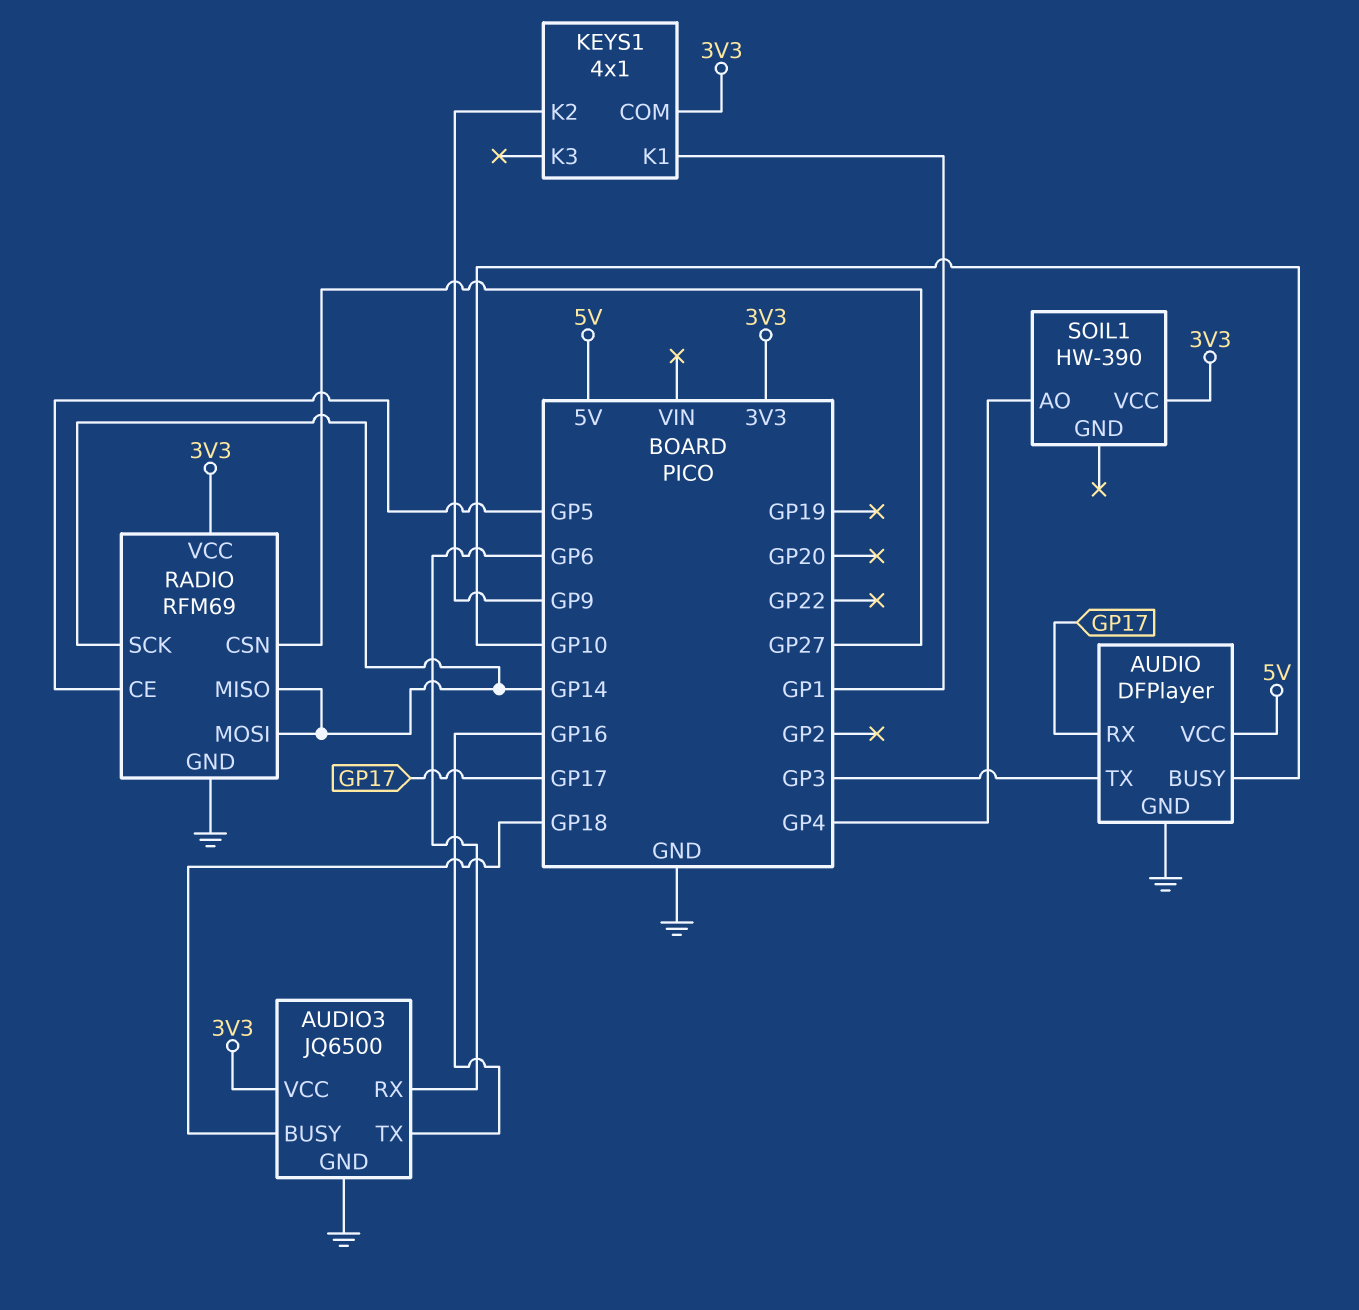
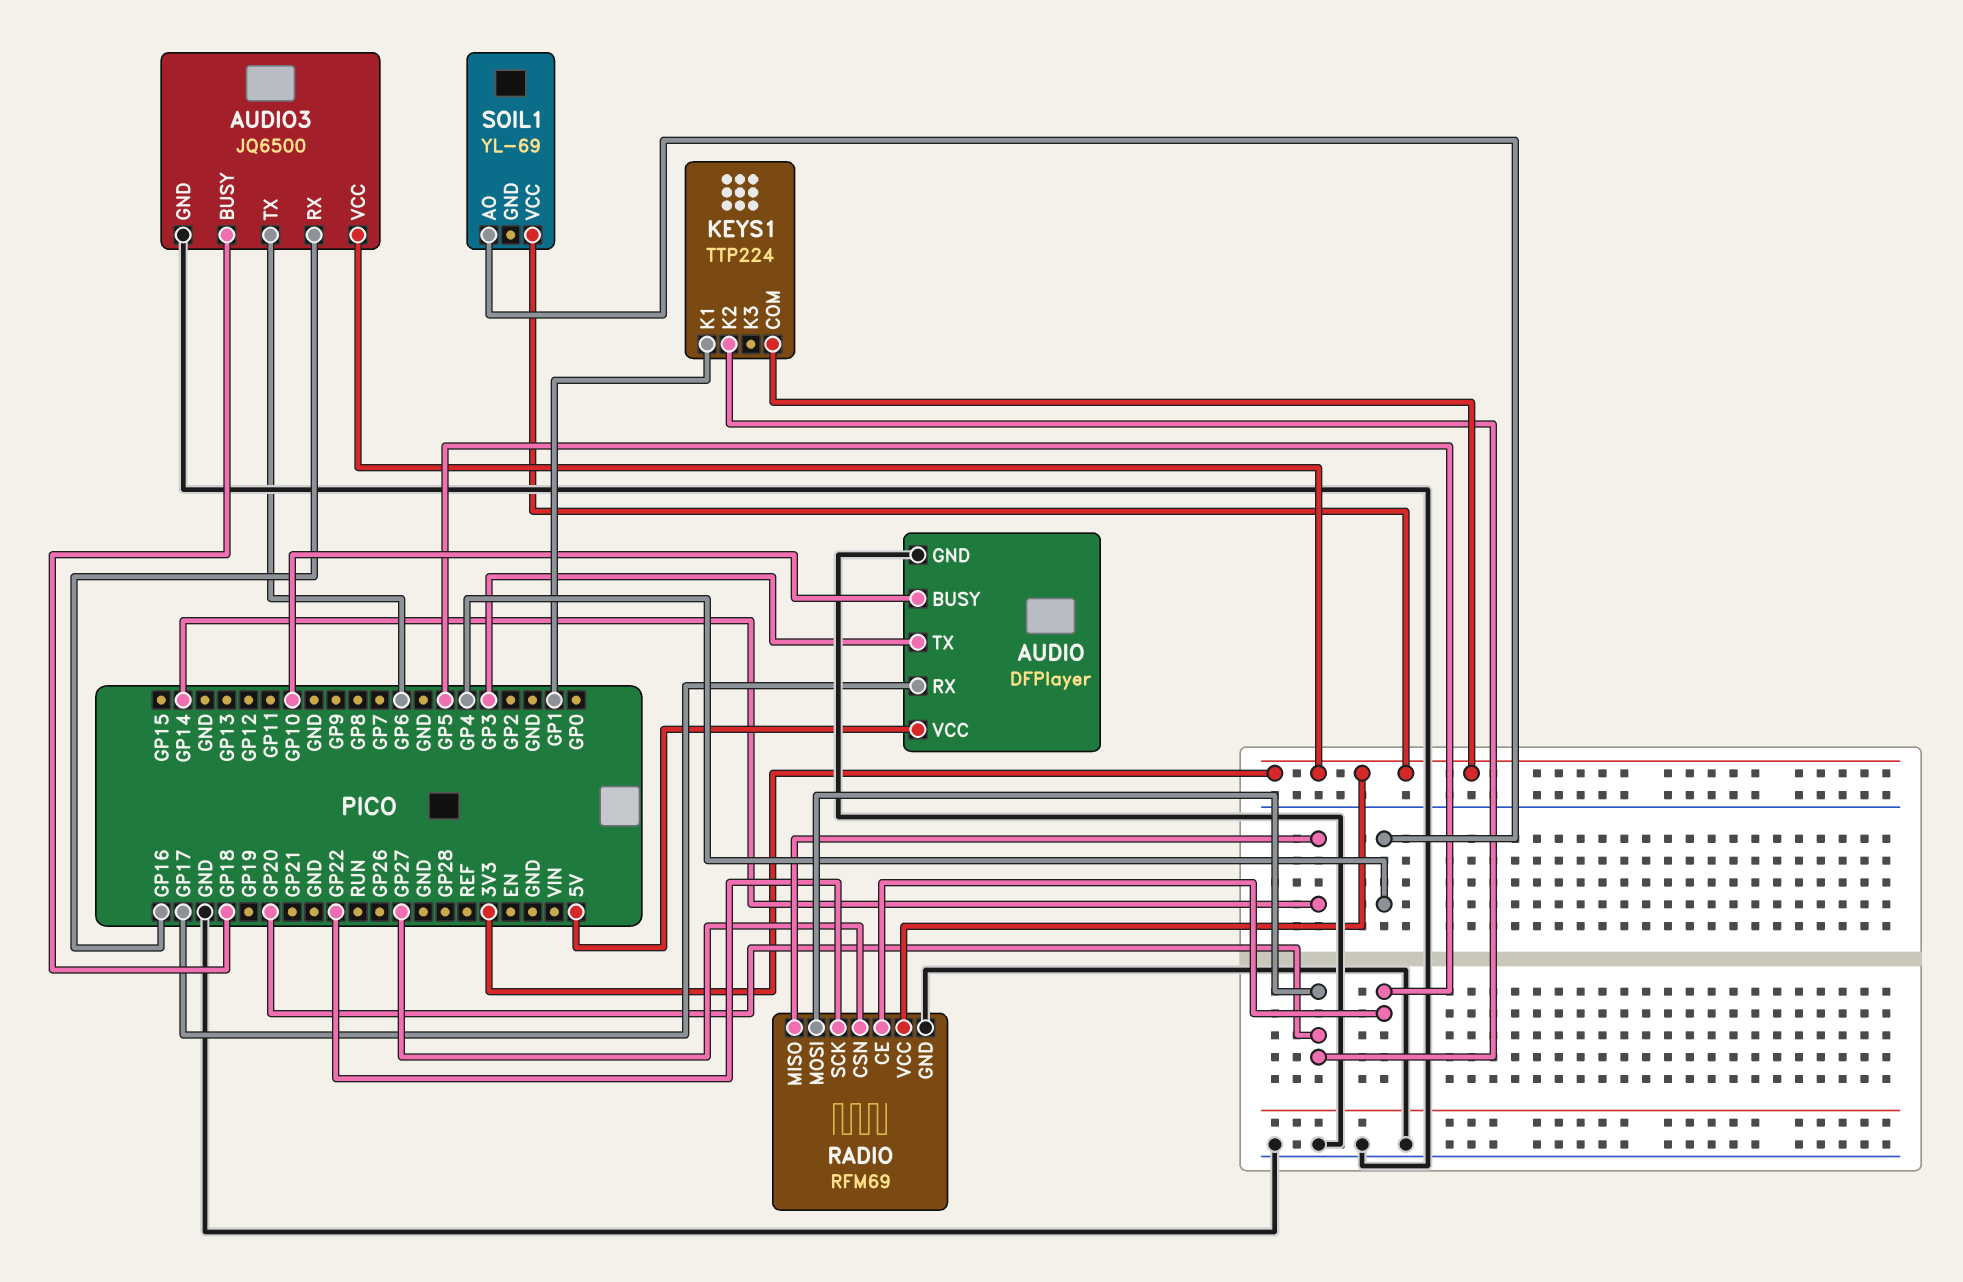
AUDIO3 pin RX: GP6 -> GP16
AUDIO3 pin TX: GP16 -> GP6
KEYS1: 4x1 -> TTP224
KEYS1 pin K2: GP9 -> GP20
RADIO pin MOSI: GP14 -> GP20
RADIO pin SCK: GP14 -> GP22
SOIL1: HW-390 -> YL-69

